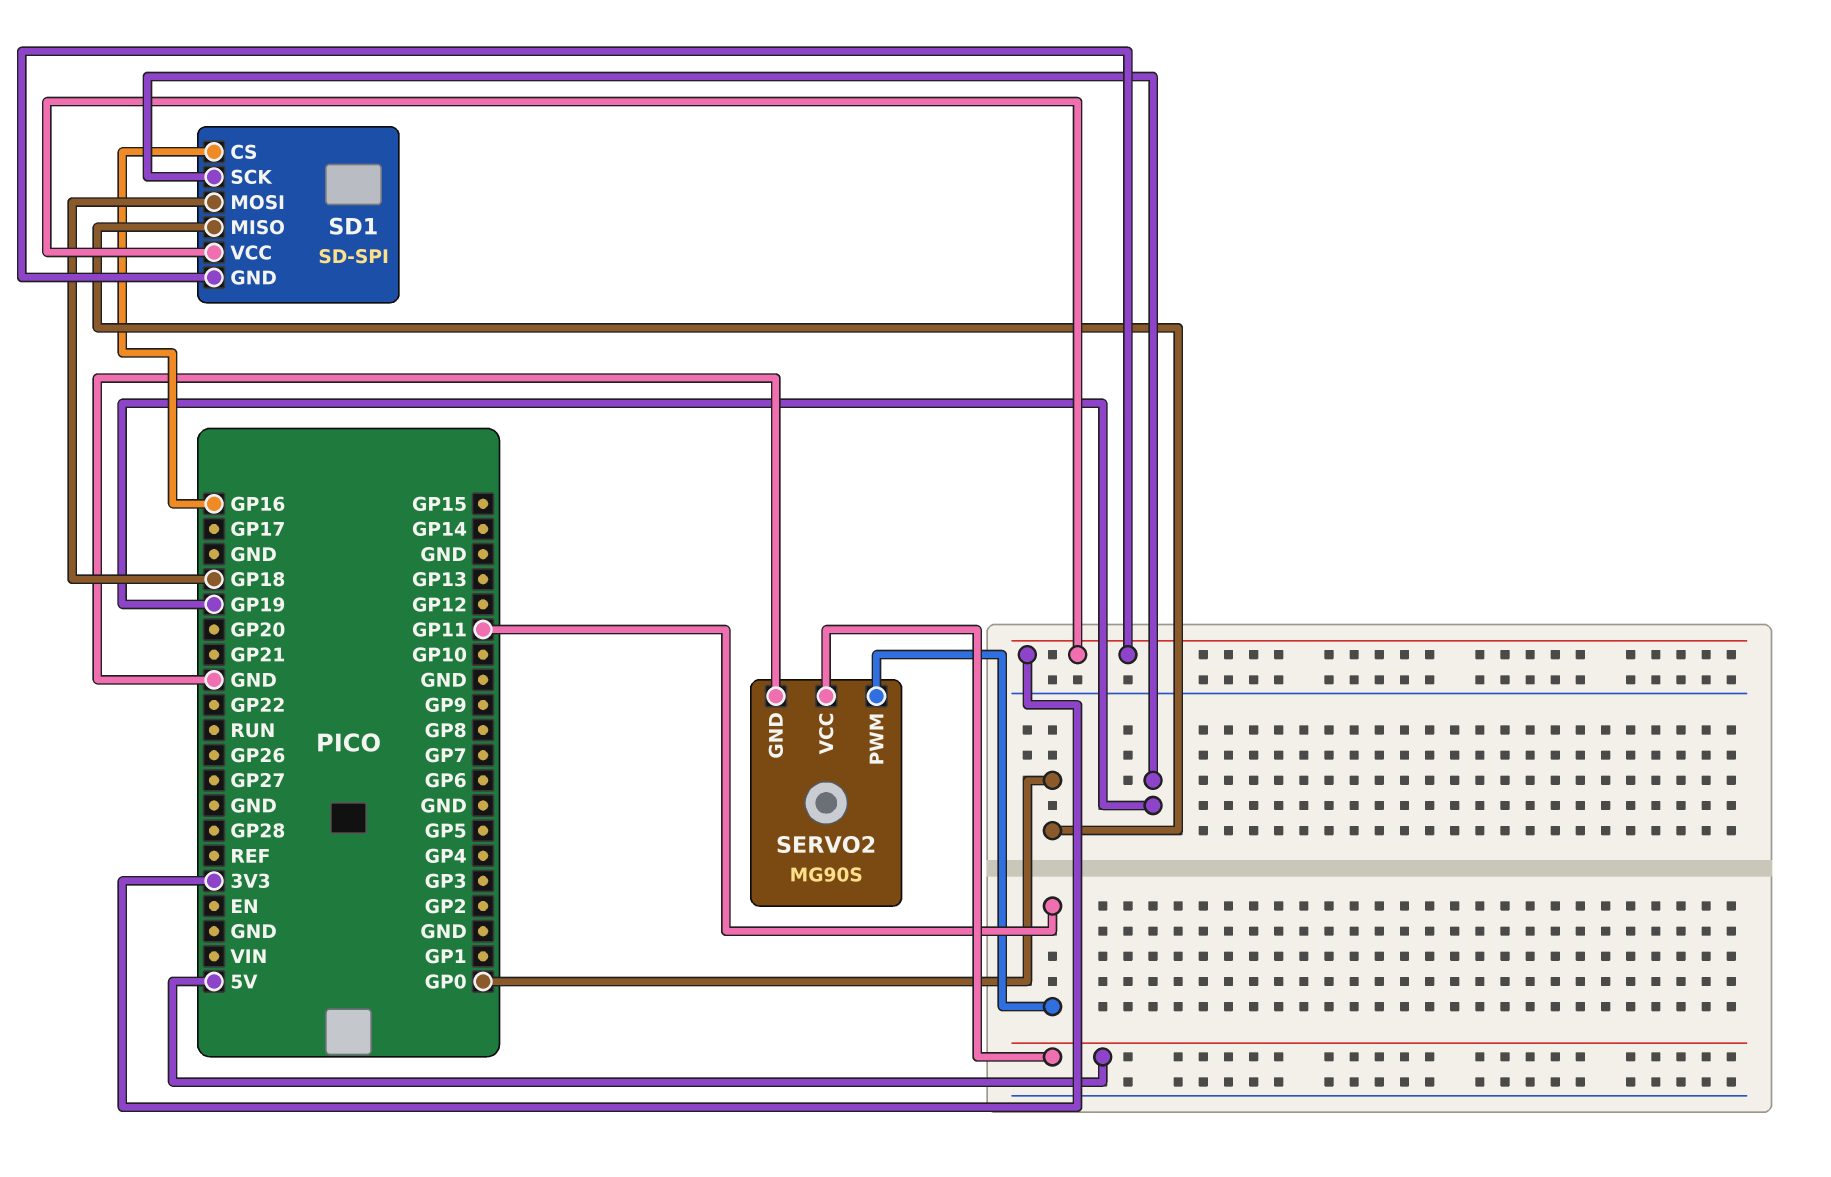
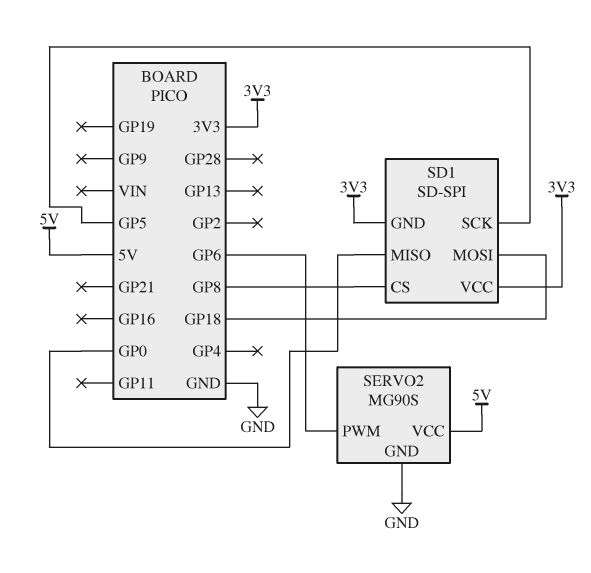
SD1 pin CS: GP16 -> GP8
SD1 pin SCK: GP19 -> GP5
SERVO2 pin PWM: GP11 -> GP6

